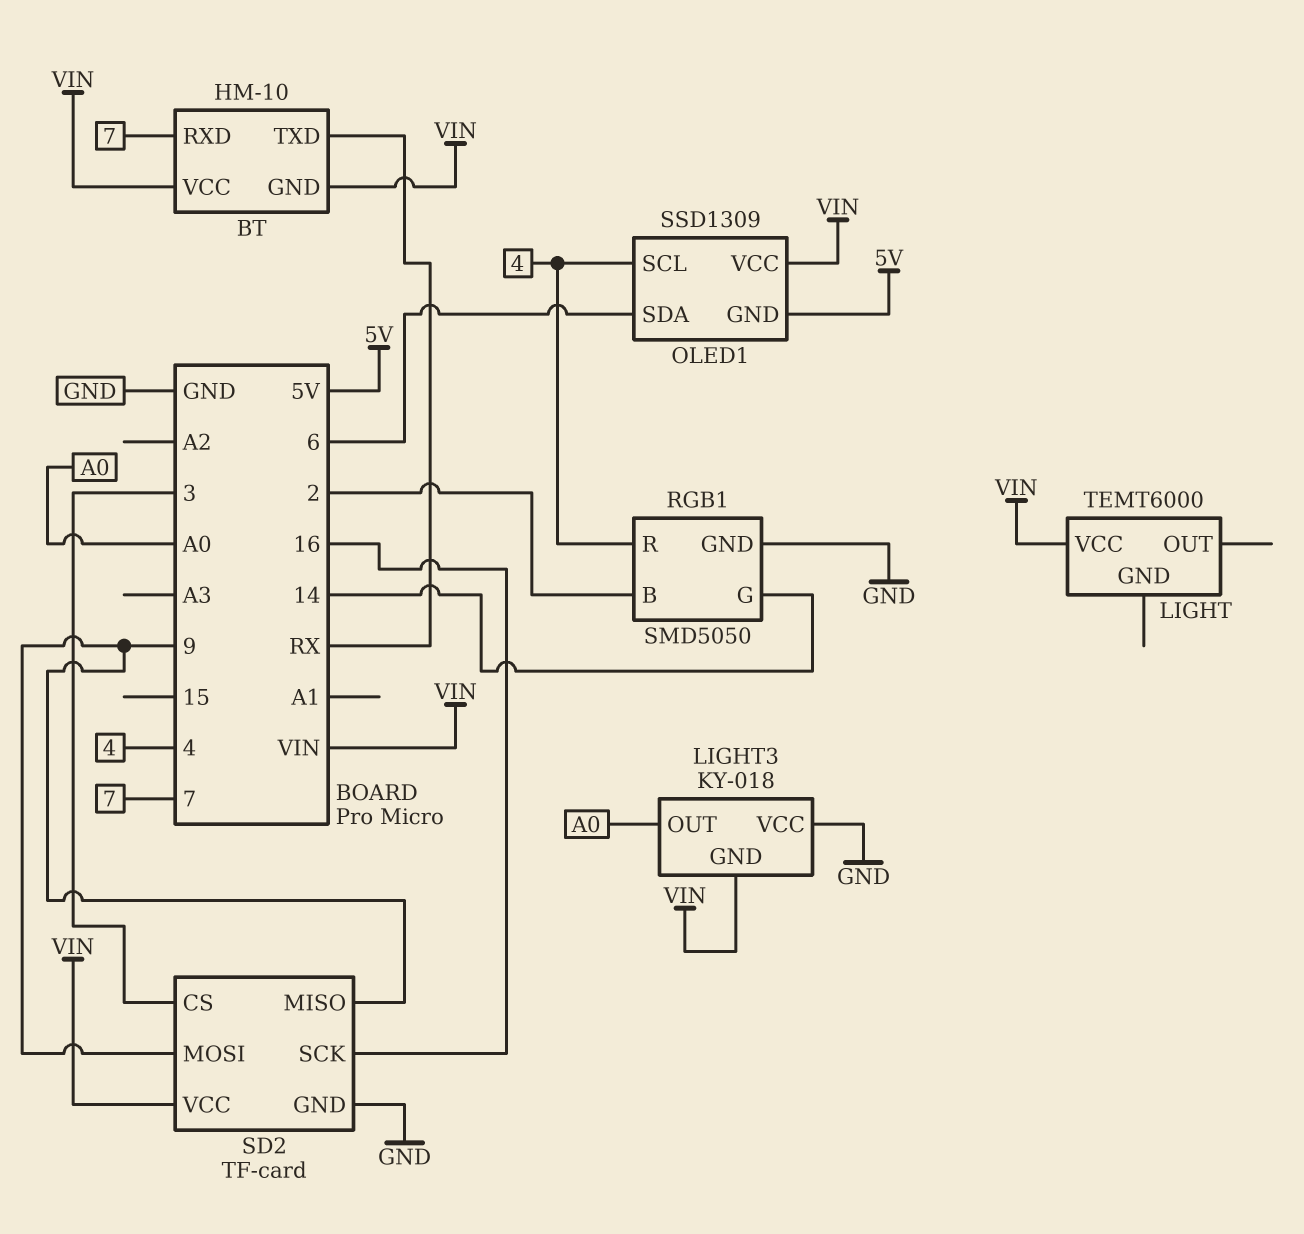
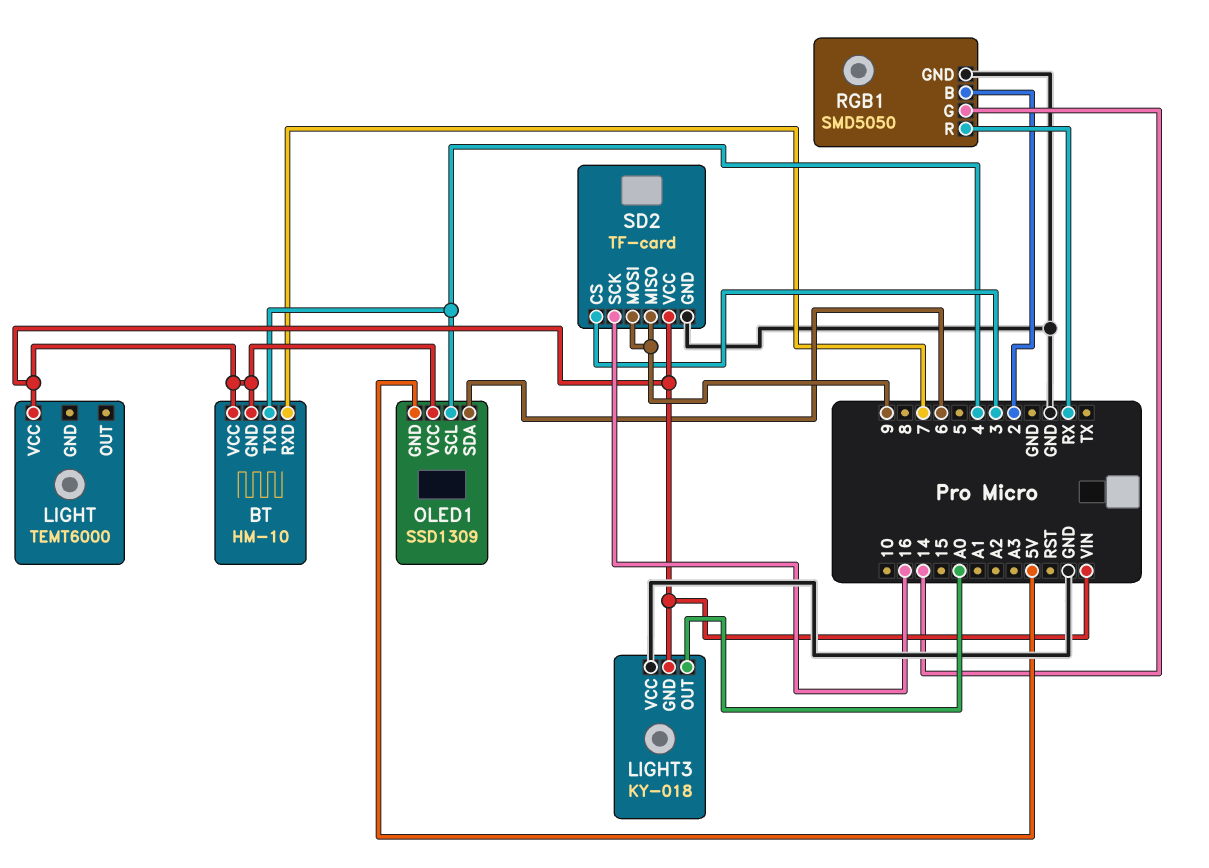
BT pin TXD: RX -> 4
RGB1 pin R: 4 -> RX

